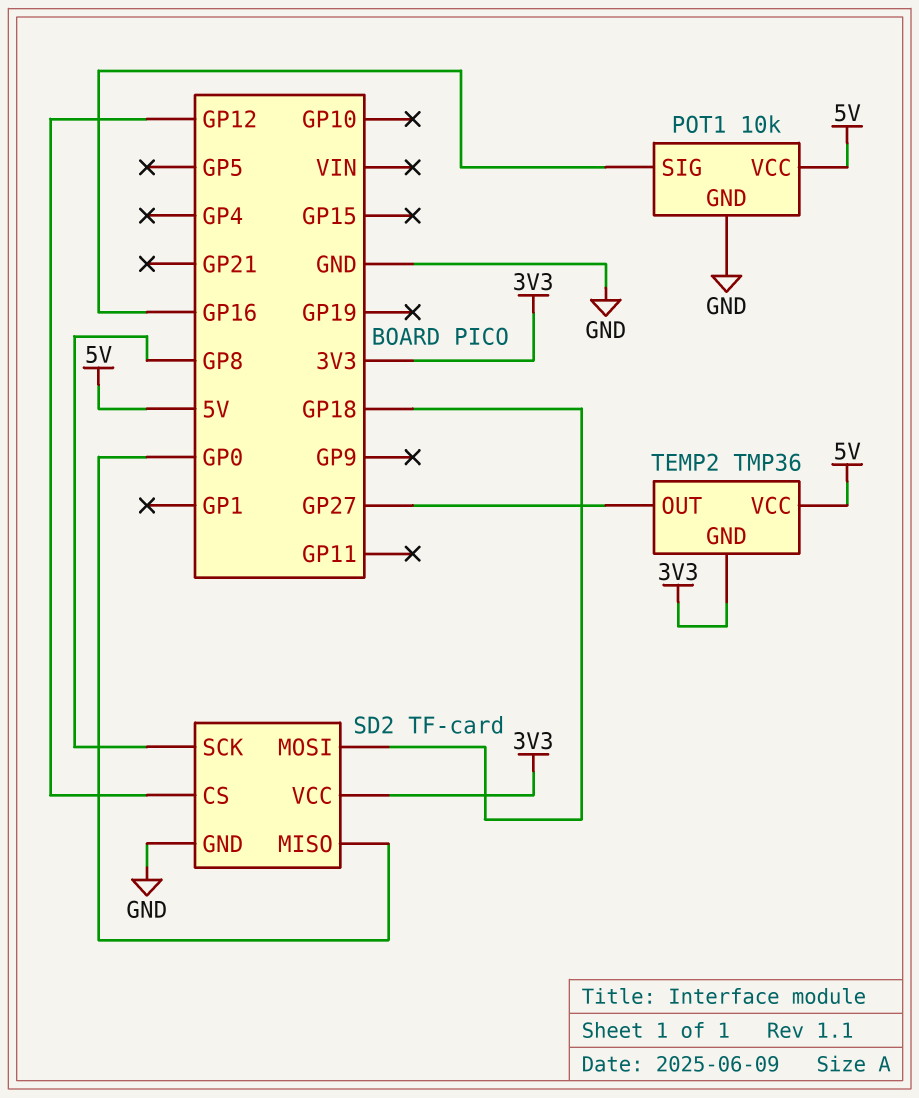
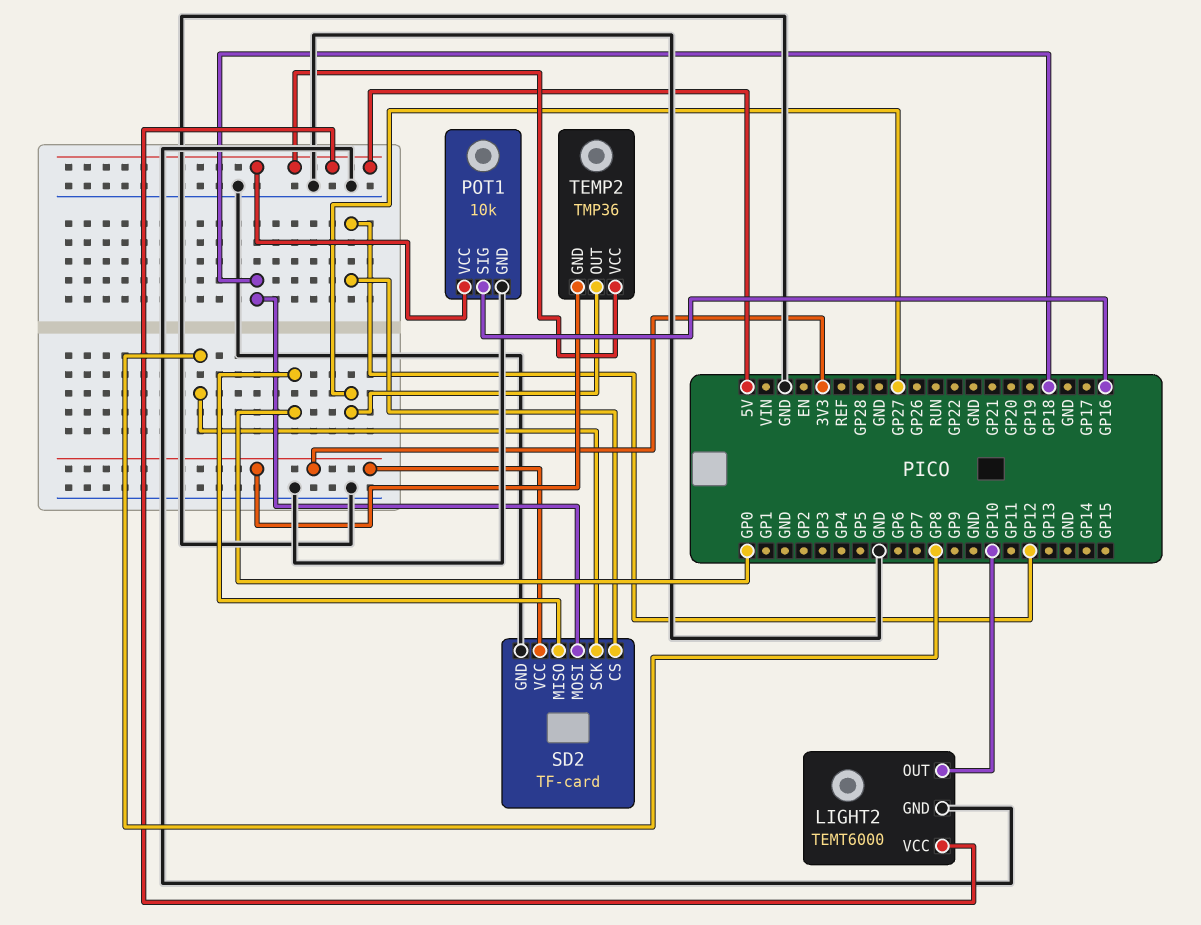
LIGHT2: none -> TEMT6000
LIGHT2 pin GND: none -> GND
LIGHT2 pin OUT: none -> GP10
LIGHT2 pin VCC: none -> 5V

